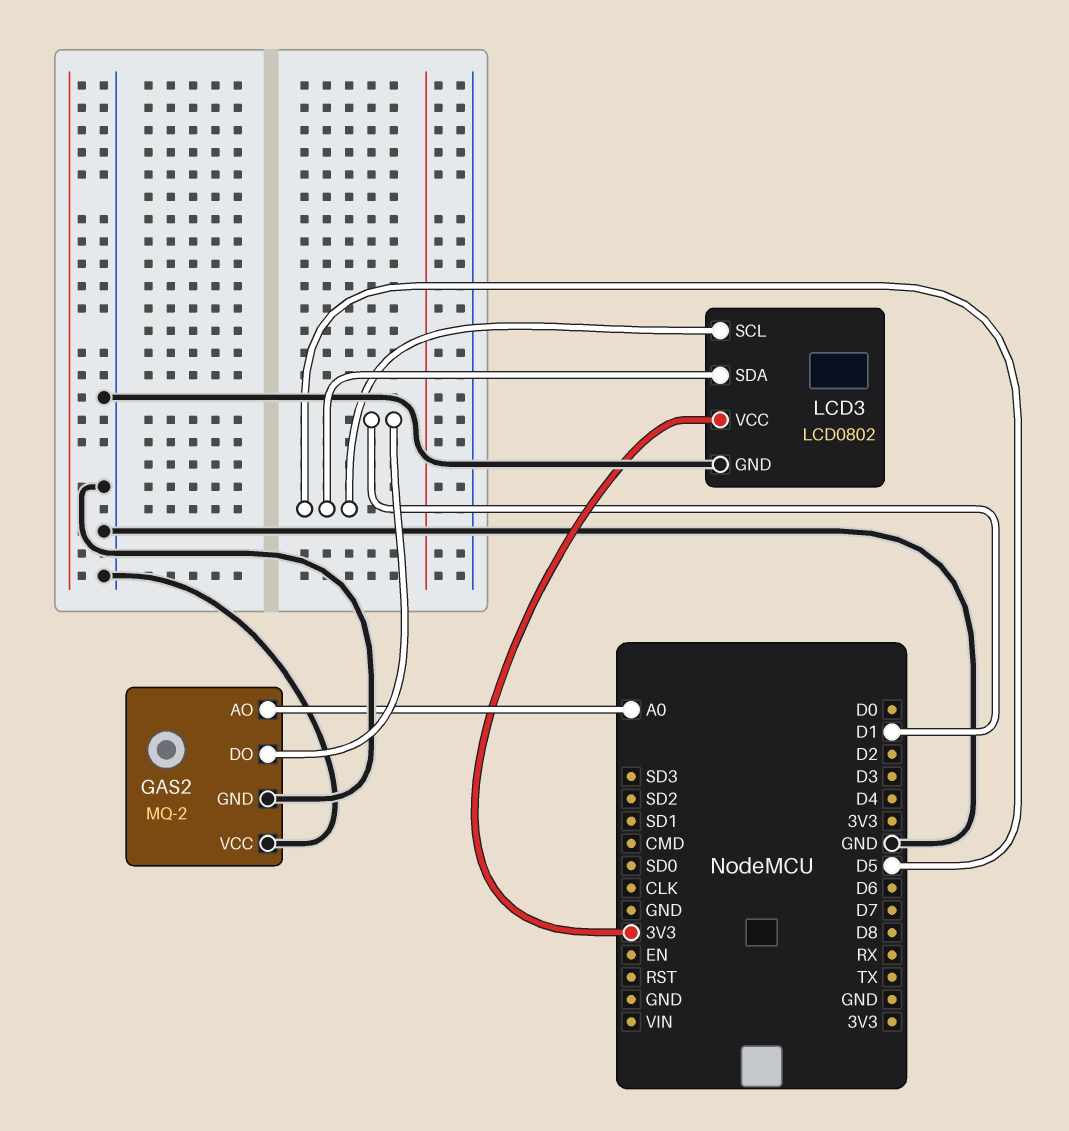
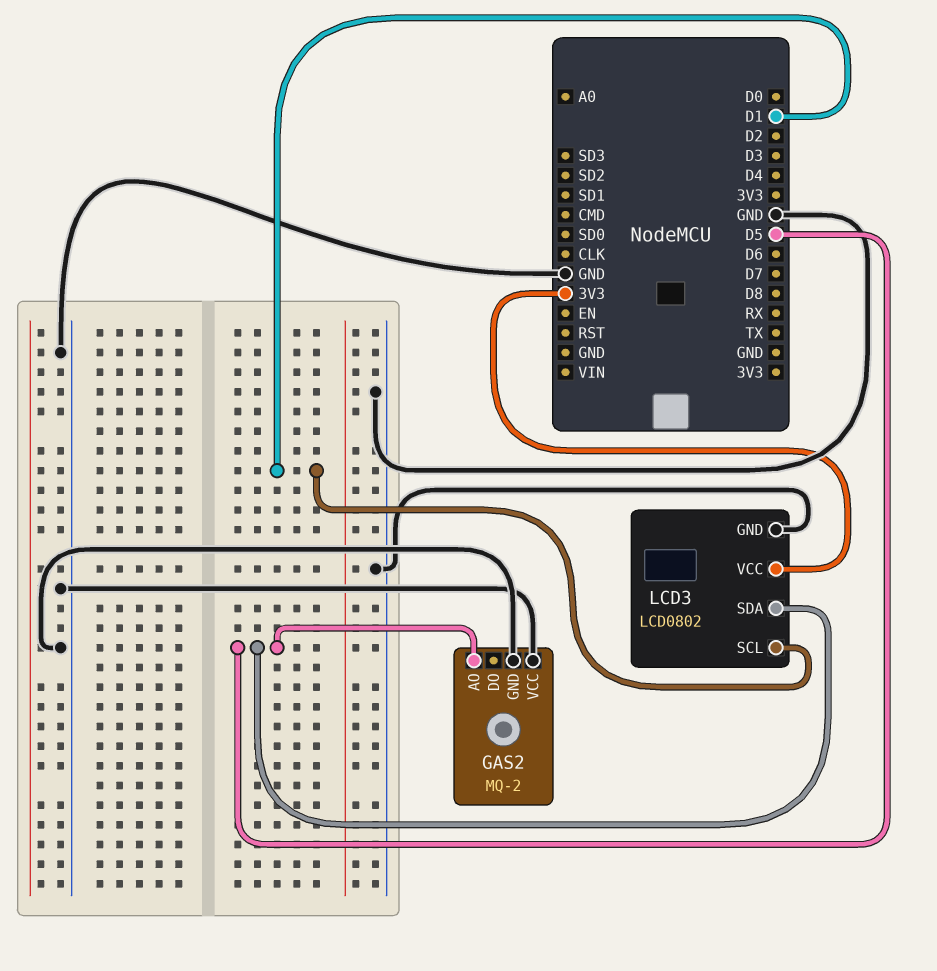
GAS2 pin AO: A0 -> D5
GAS2 pin DO: D1 -> none
LCD3 pin SCL: D5 -> D1

